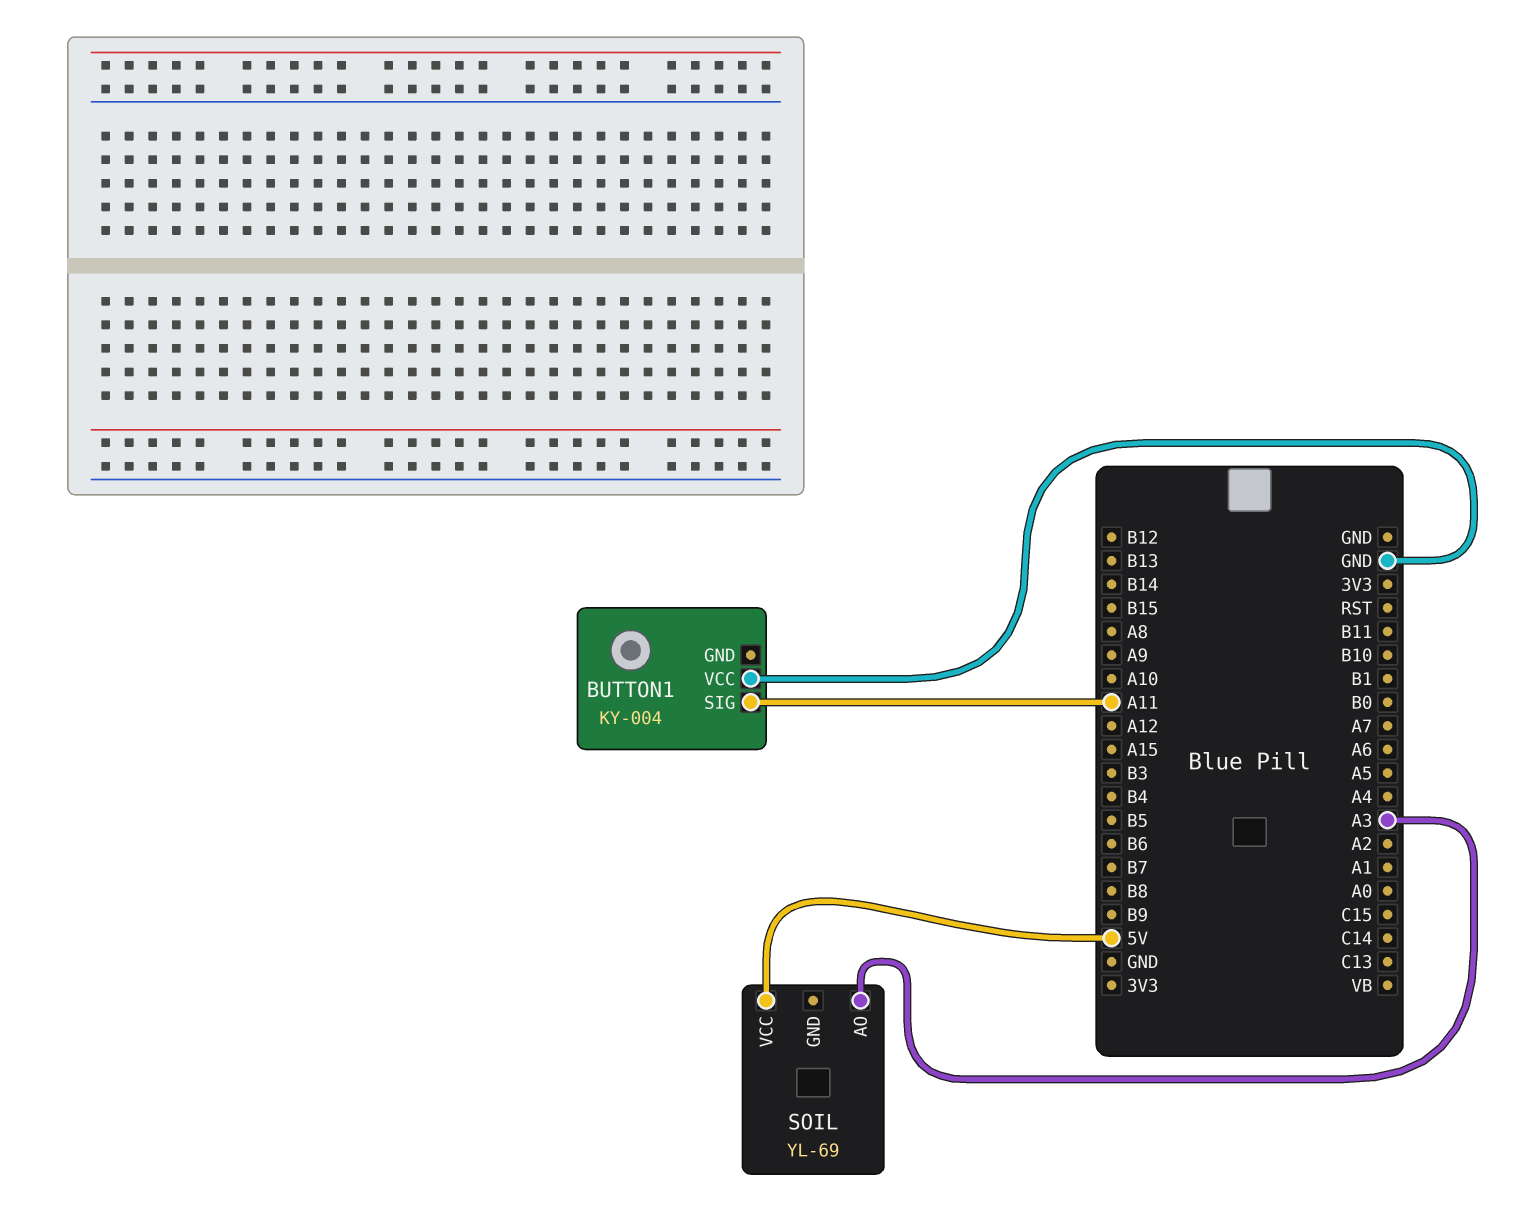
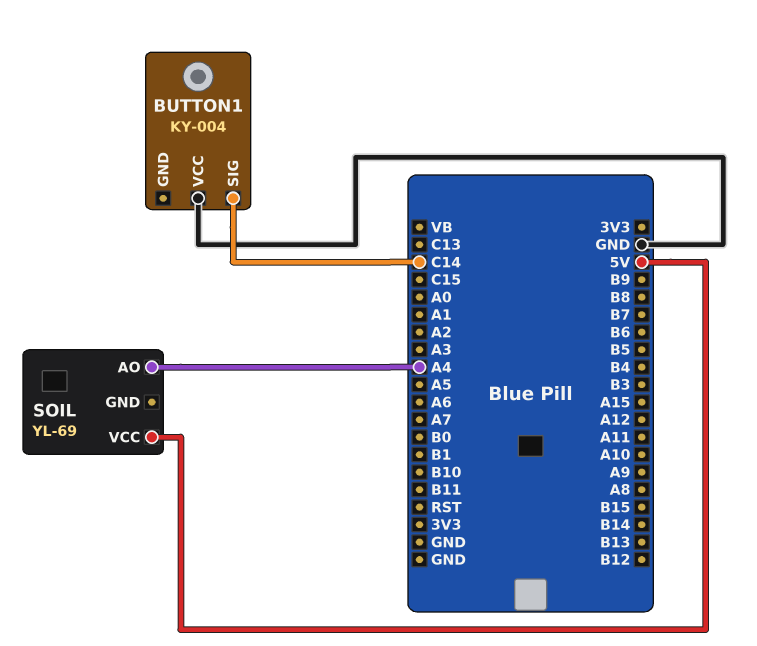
BUTTON1 pin SIG: A11 -> C14
SOIL pin AO: A3 -> A4

